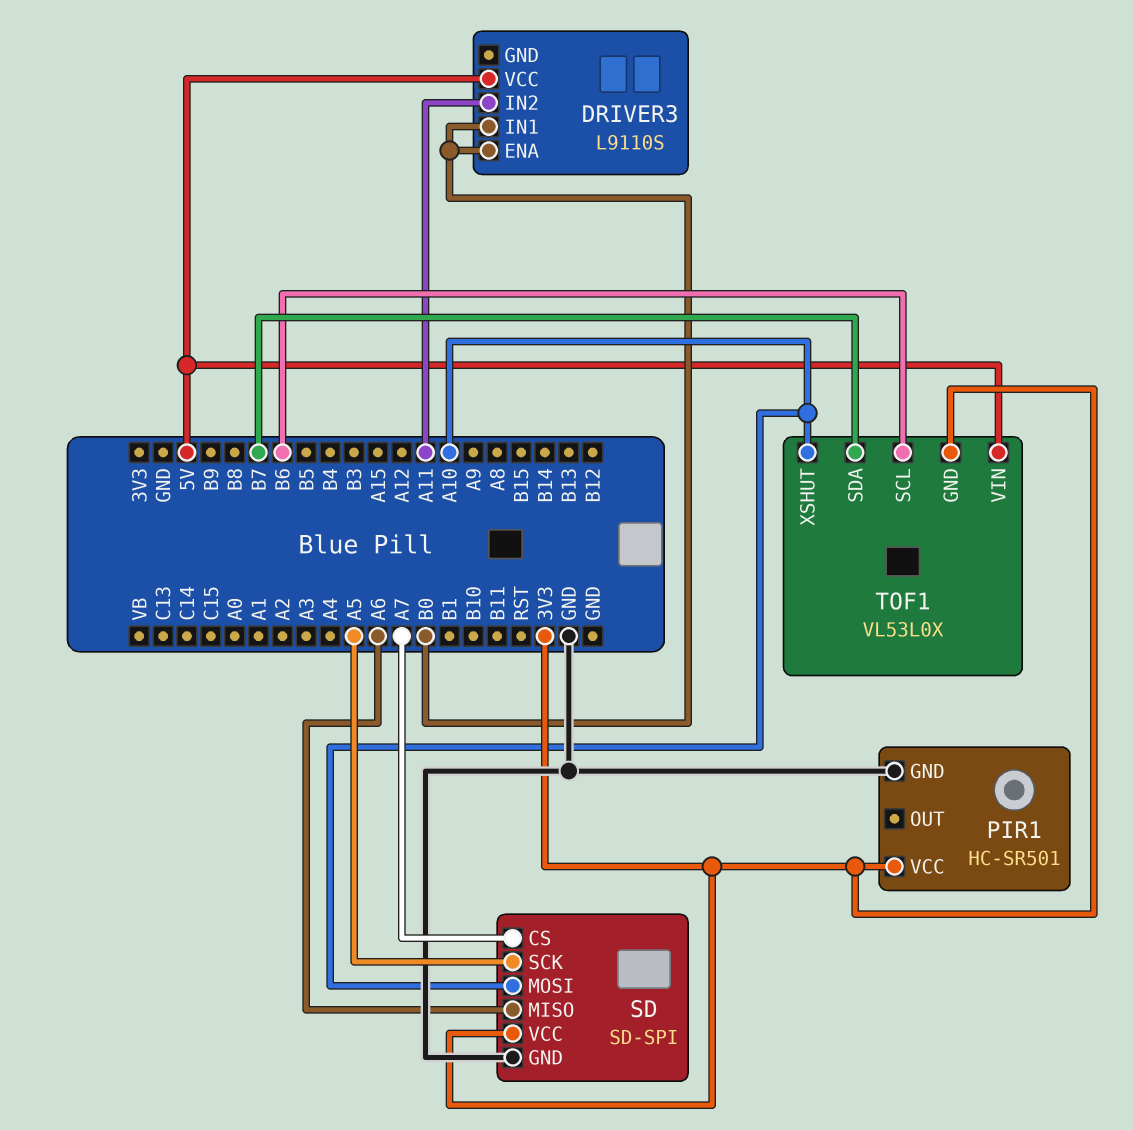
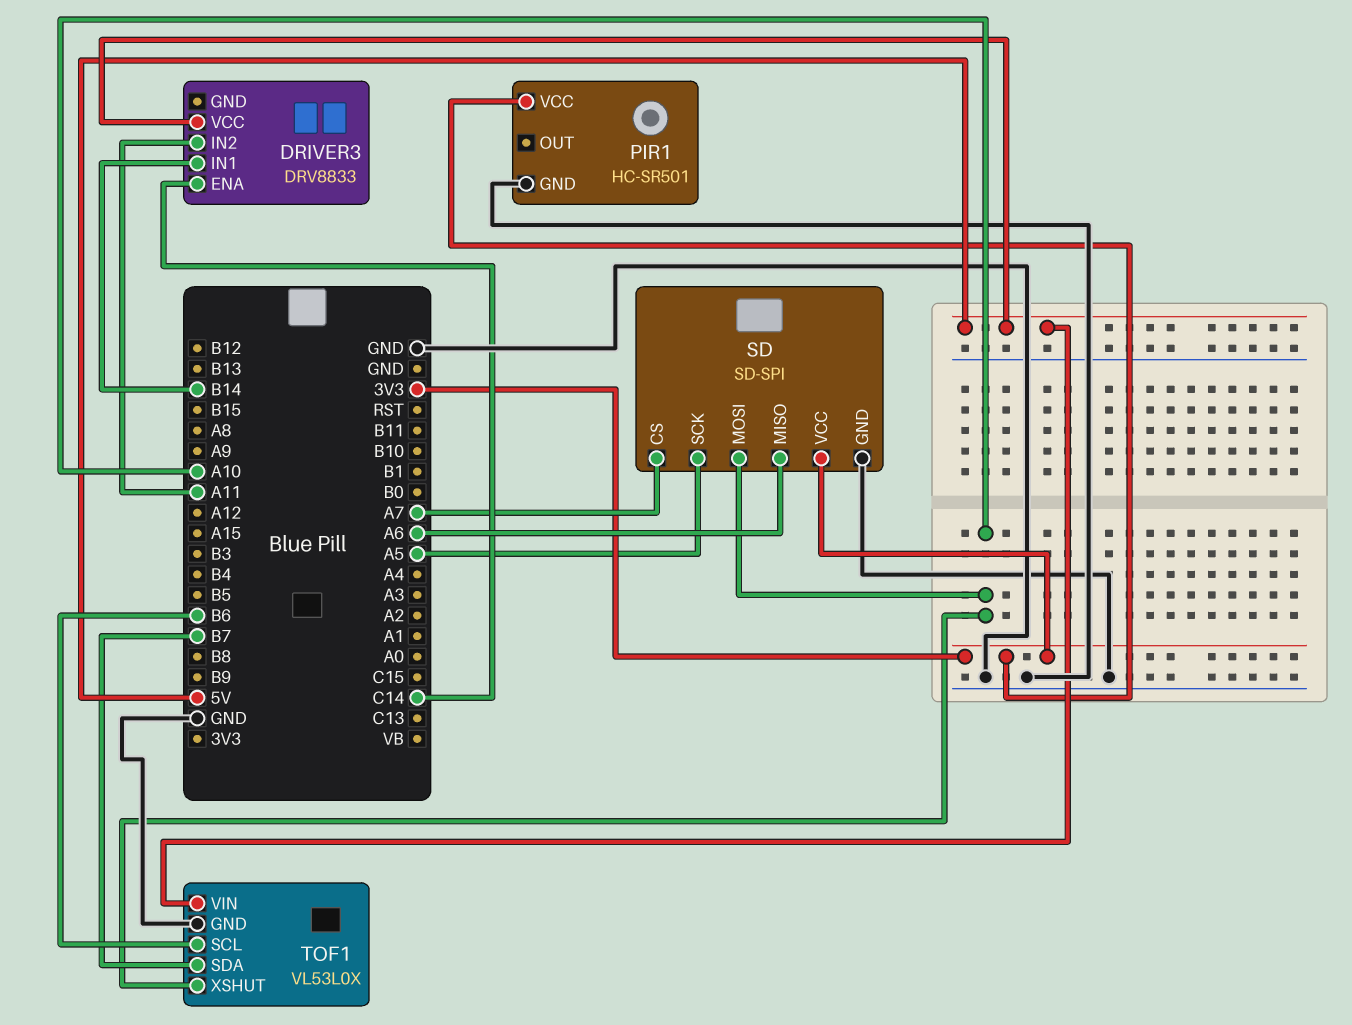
DRIVER3: L9110S -> DRV8833
DRIVER3 pin ENA: B0 -> C14
DRIVER3 pin IN1: B0 -> B14
TOF1 pin GND: 3V3 -> GND

